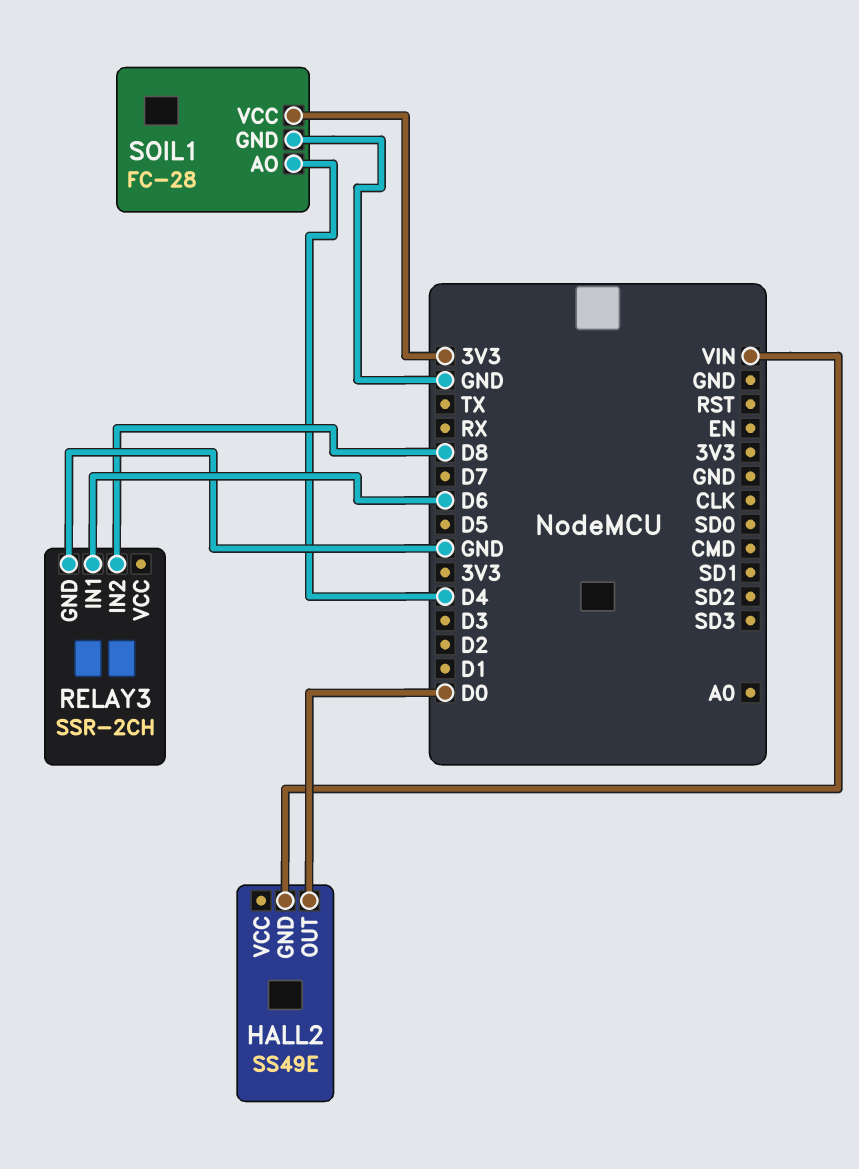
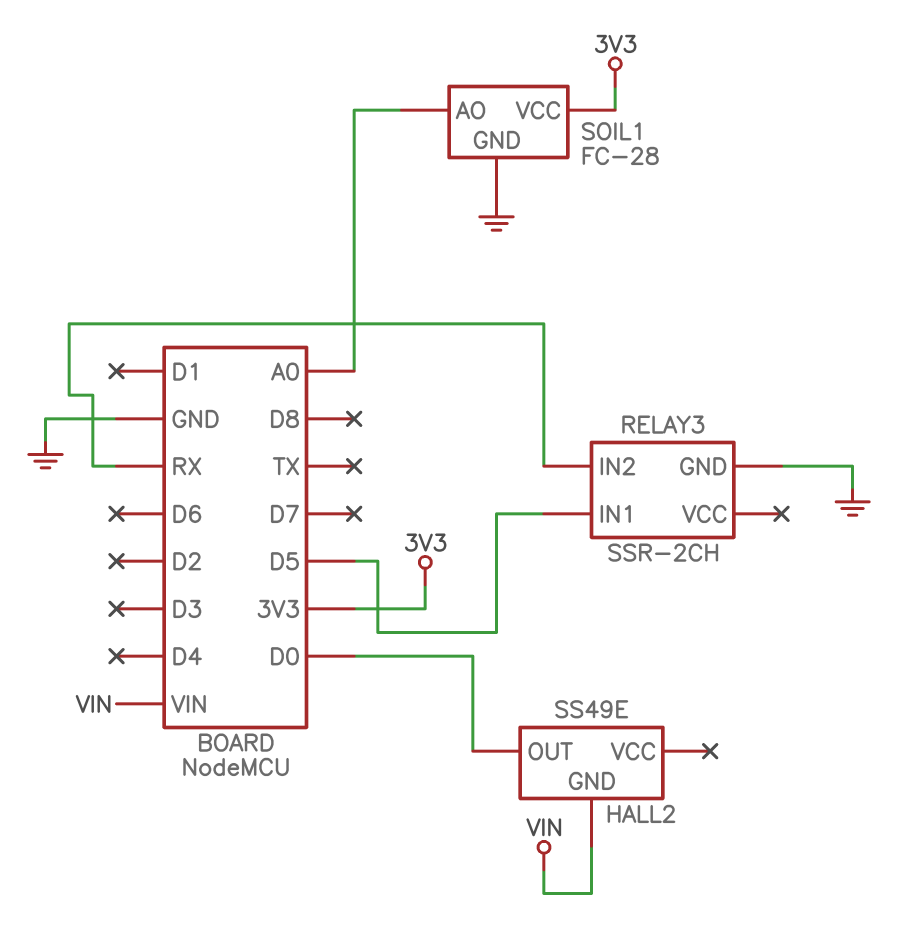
RELAY3 pin IN1: D6 -> D5
RELAY3 pin IN2: D8 -> RX
SOIL1 pin AO: D4 -> A0

